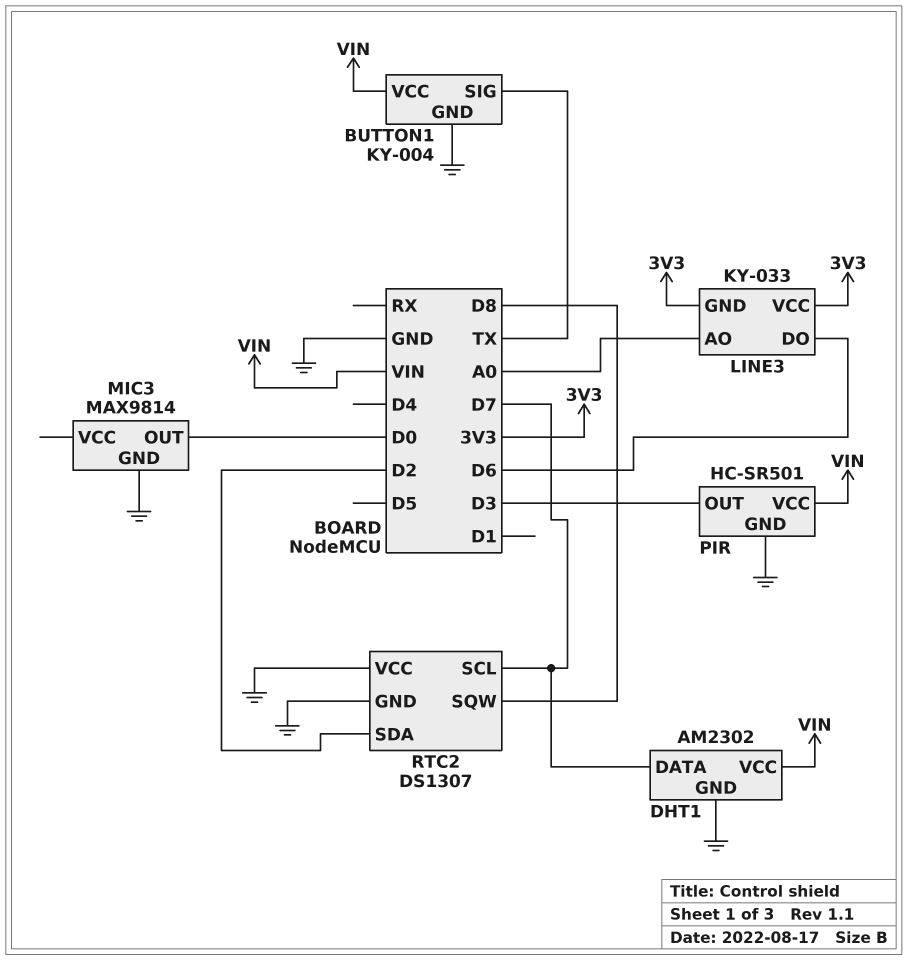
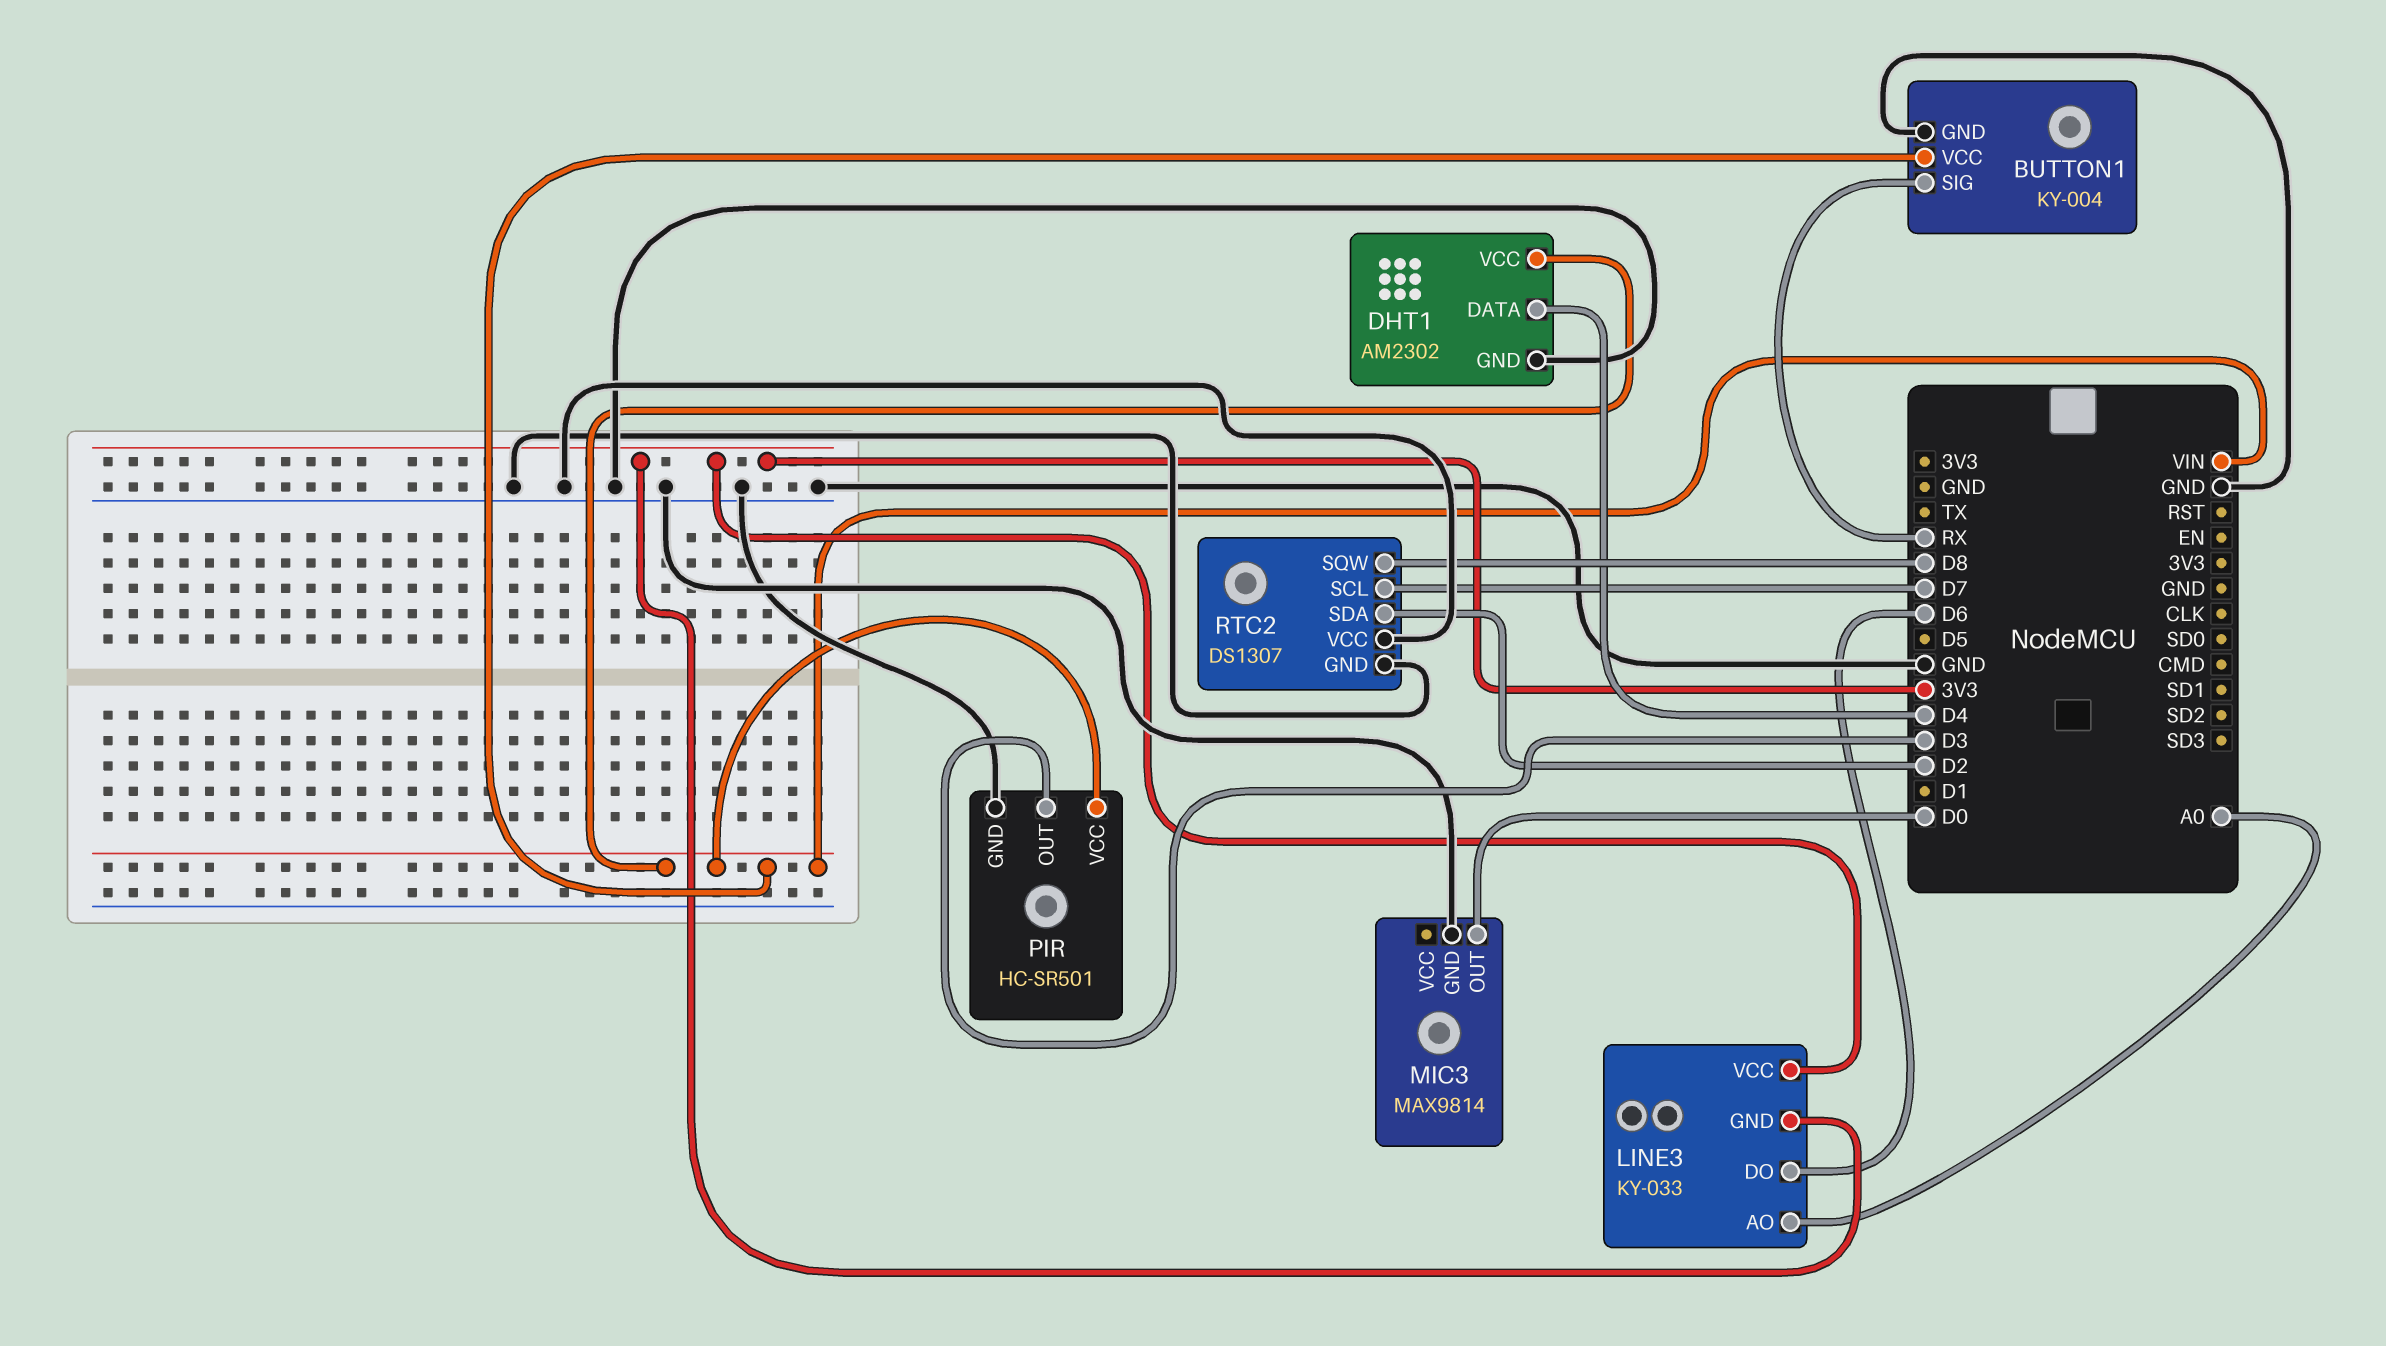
BUTTON1 pin SIG: TX -> RX
DHT1 pin DATA: D7 -> D4

